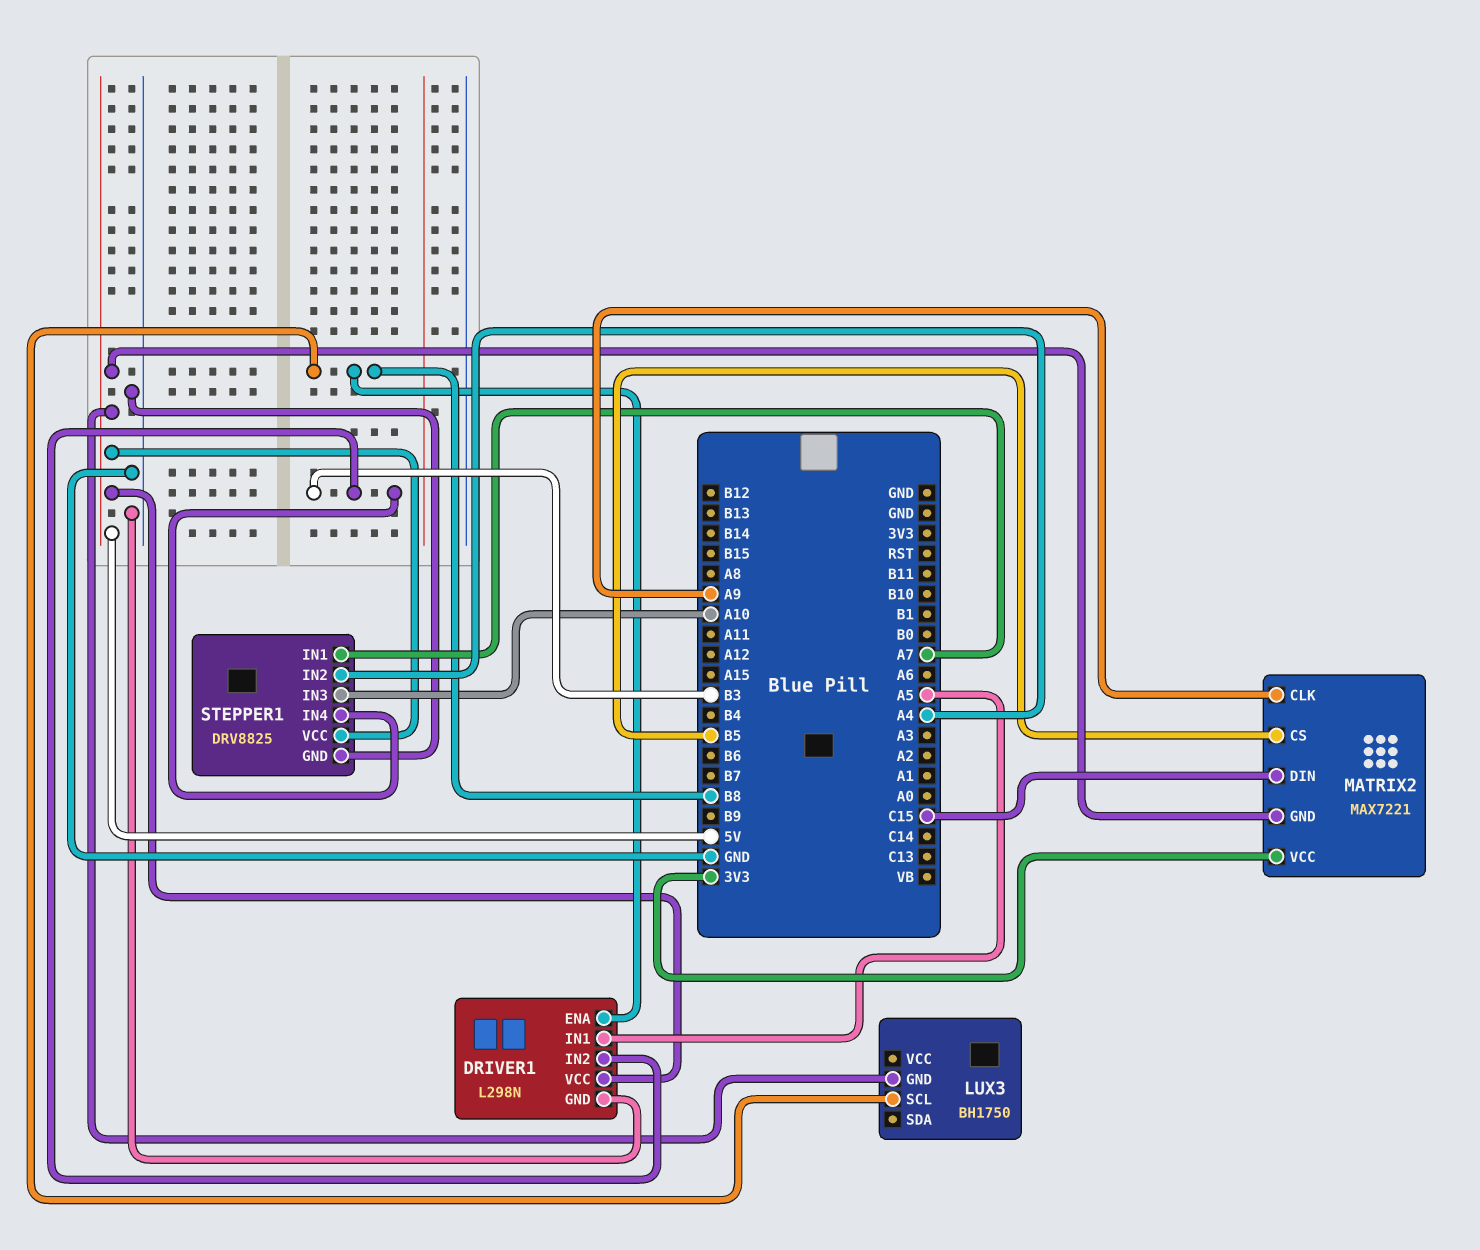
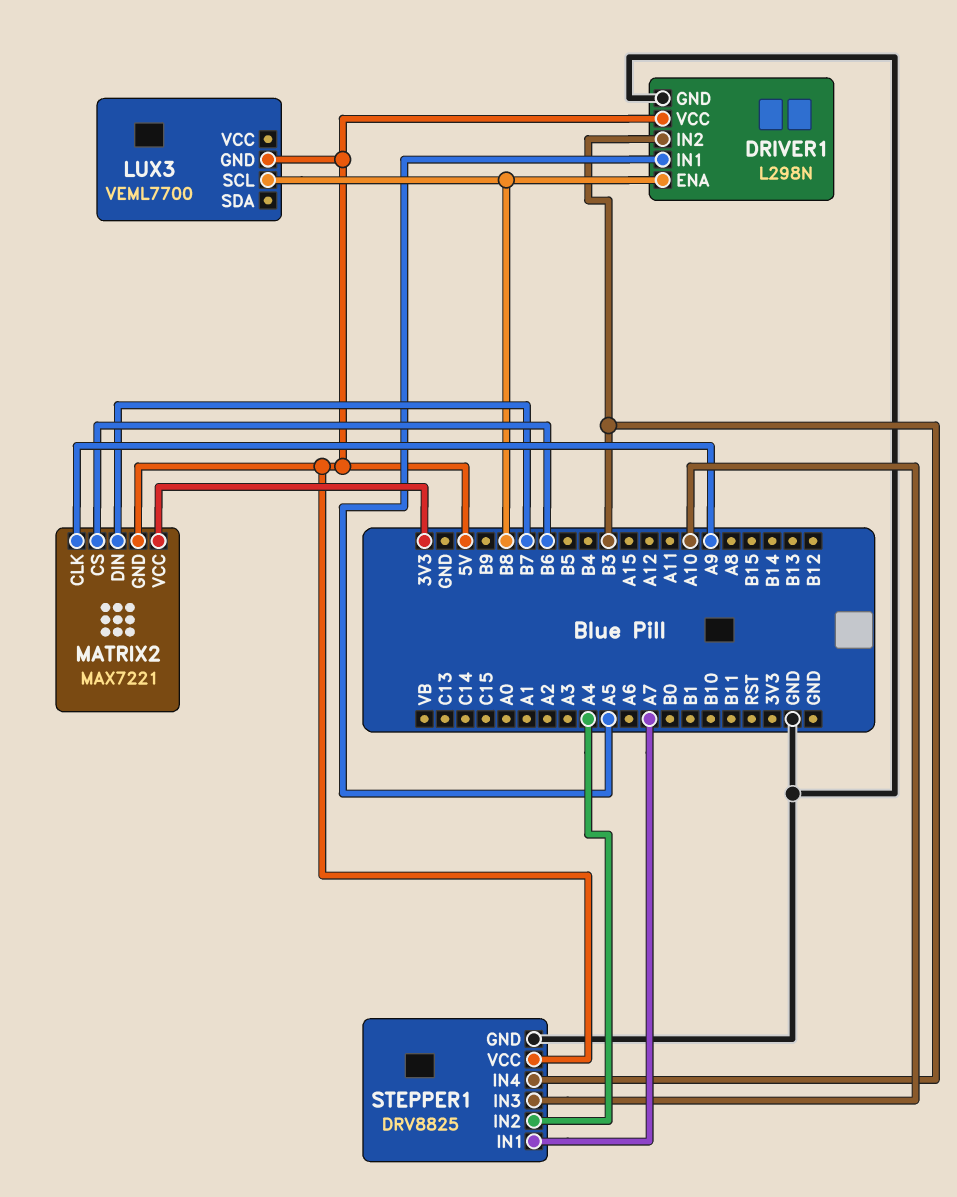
LUX3: BH1750 -> VEML7700
MATRIX2 pin CS: B5 -> B6
MATRIX2 pin DIN: C15 -> B7

